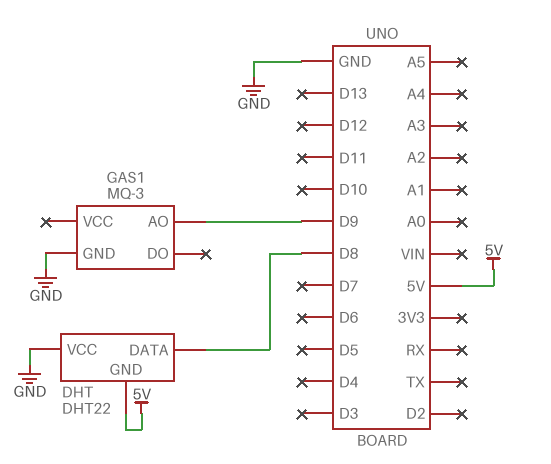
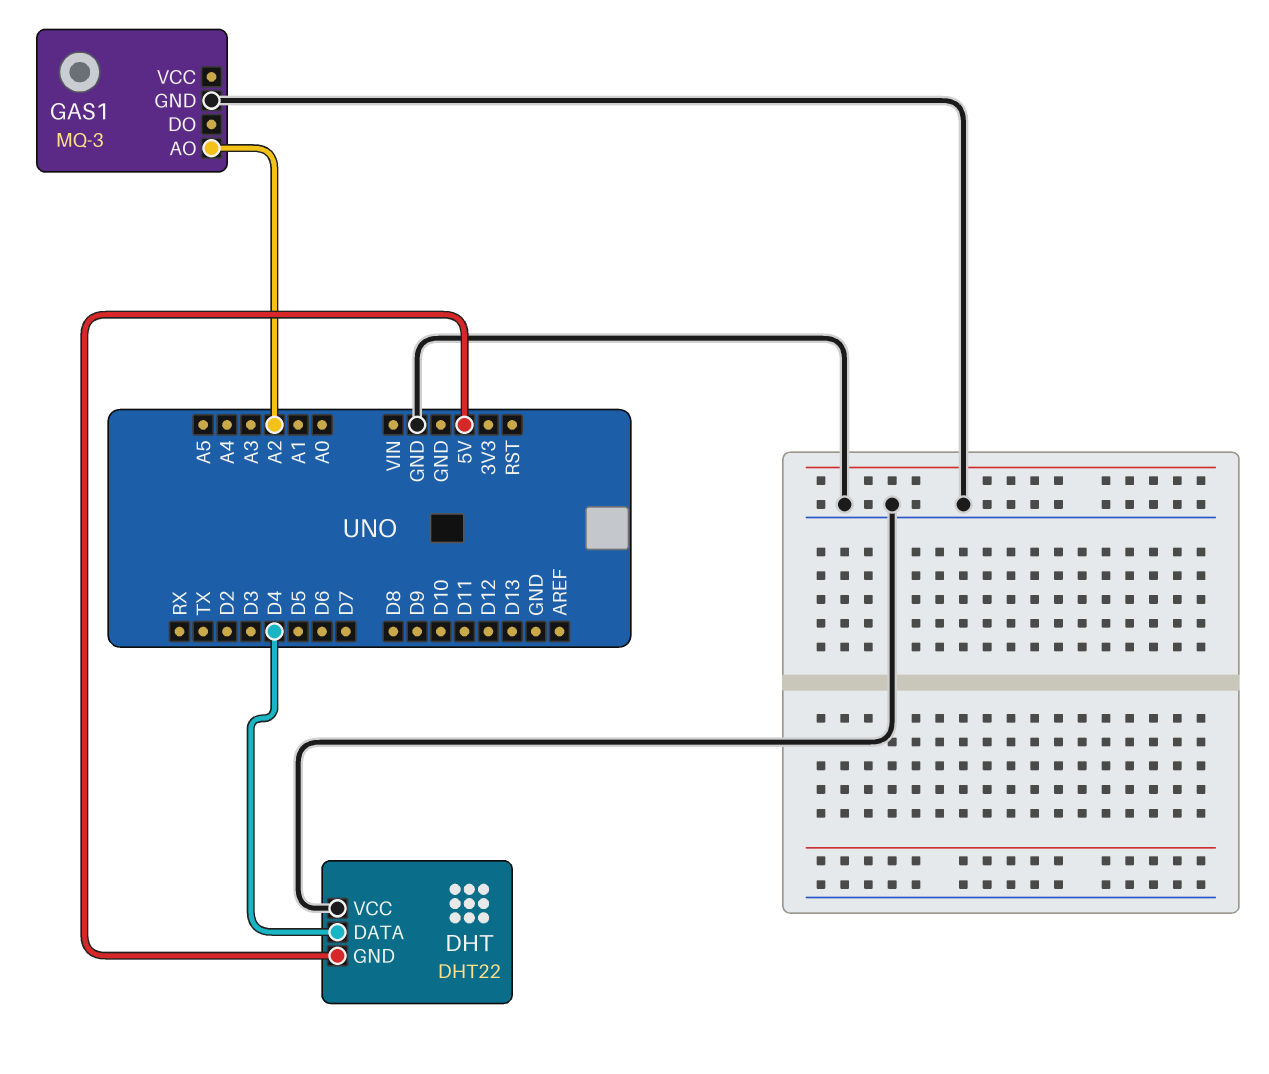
DHT pin DATA: D8 -> D4
GAS1 pin AO: D9 -> A2

